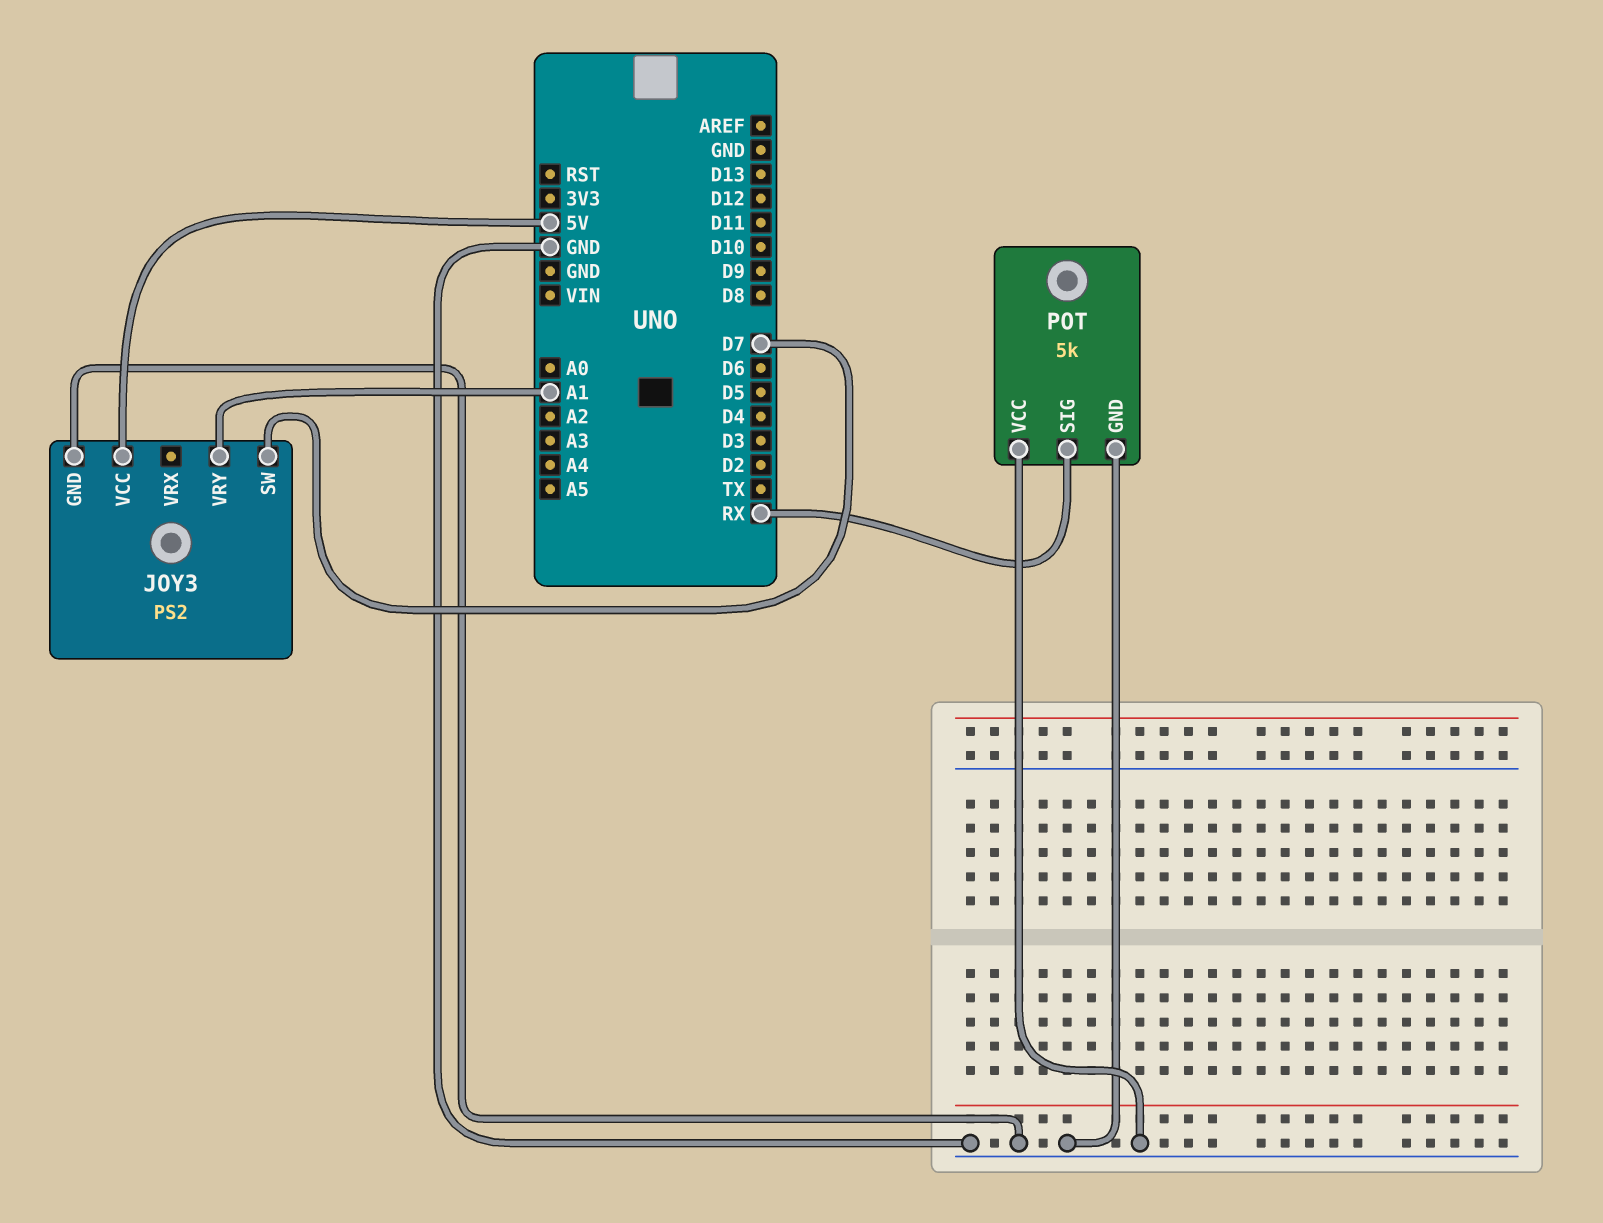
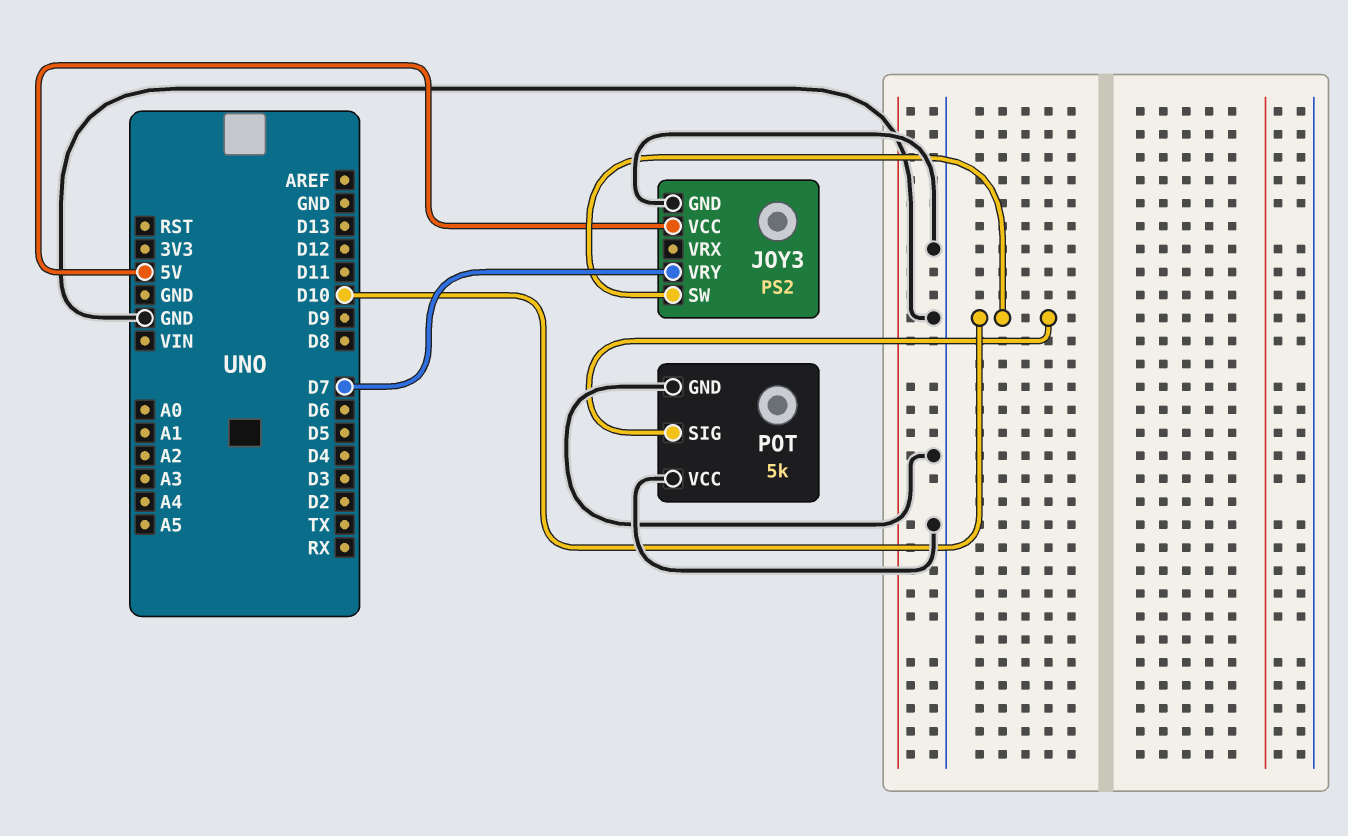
JOY3 pin SW: D7 -> D10
JOY3 pin VRY: A1 -> D7
POT pin SIG: RX -> D10

